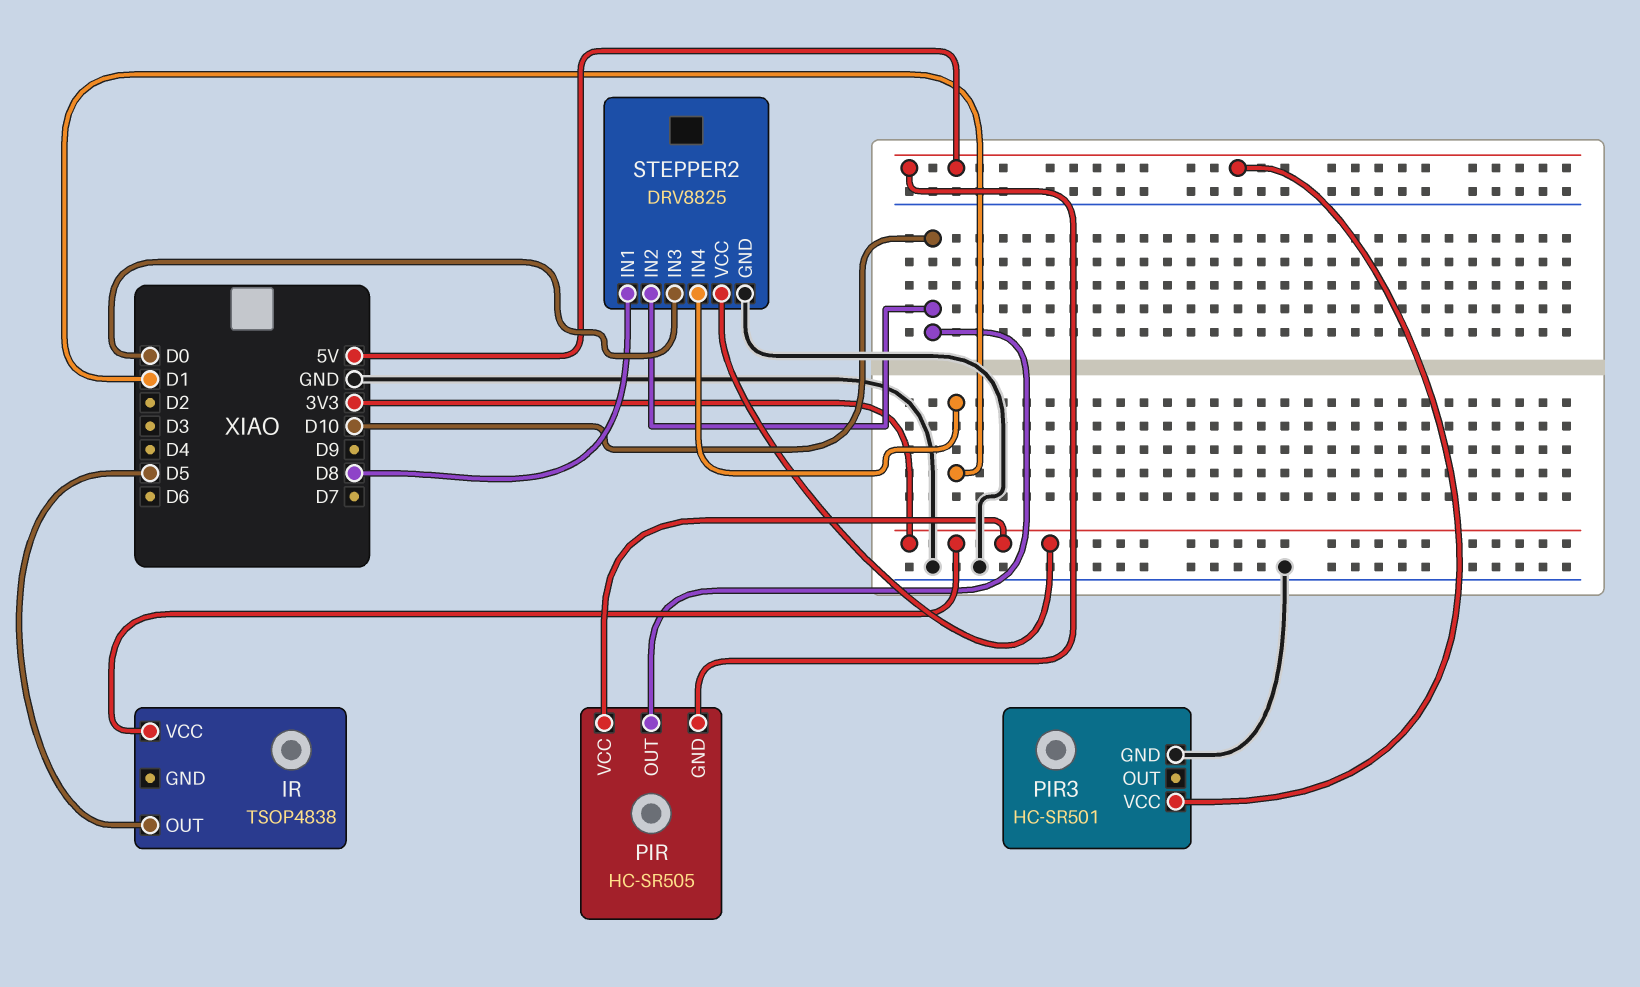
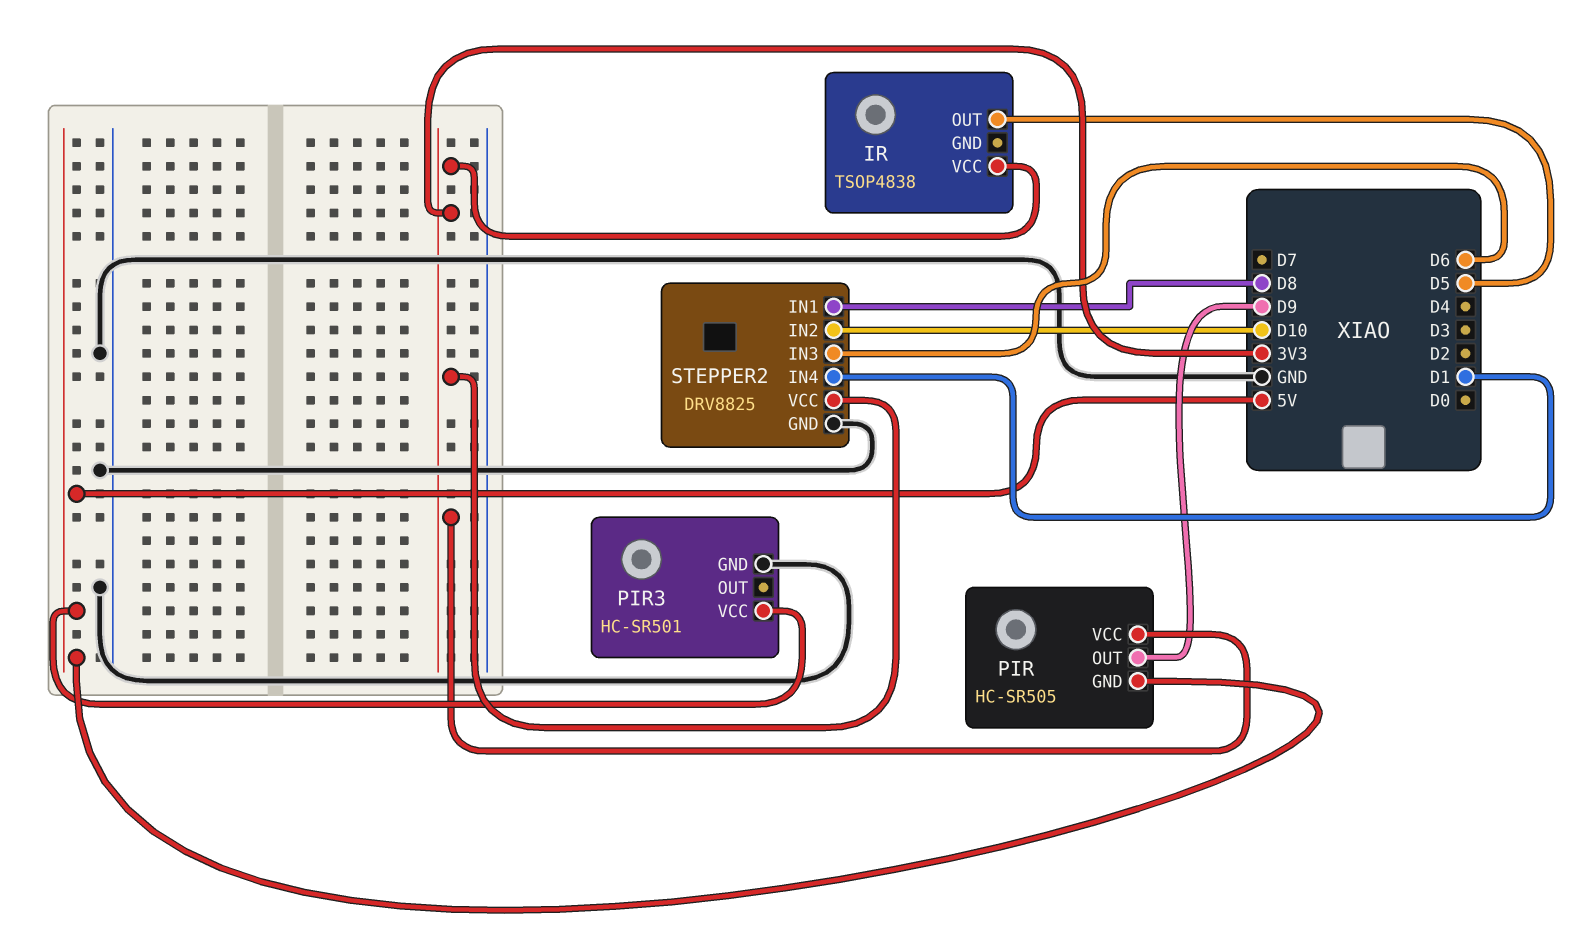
PIR pin OUT: D10 -> D9
STEPPER2 pin IN3: D0 -> D6

